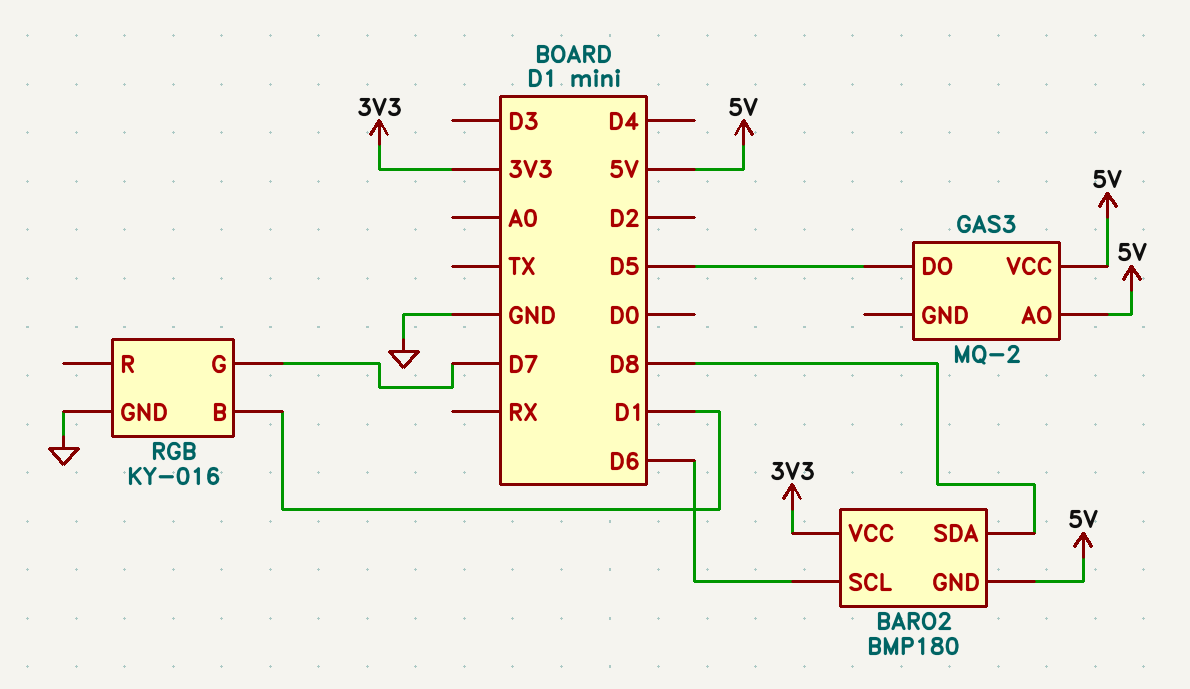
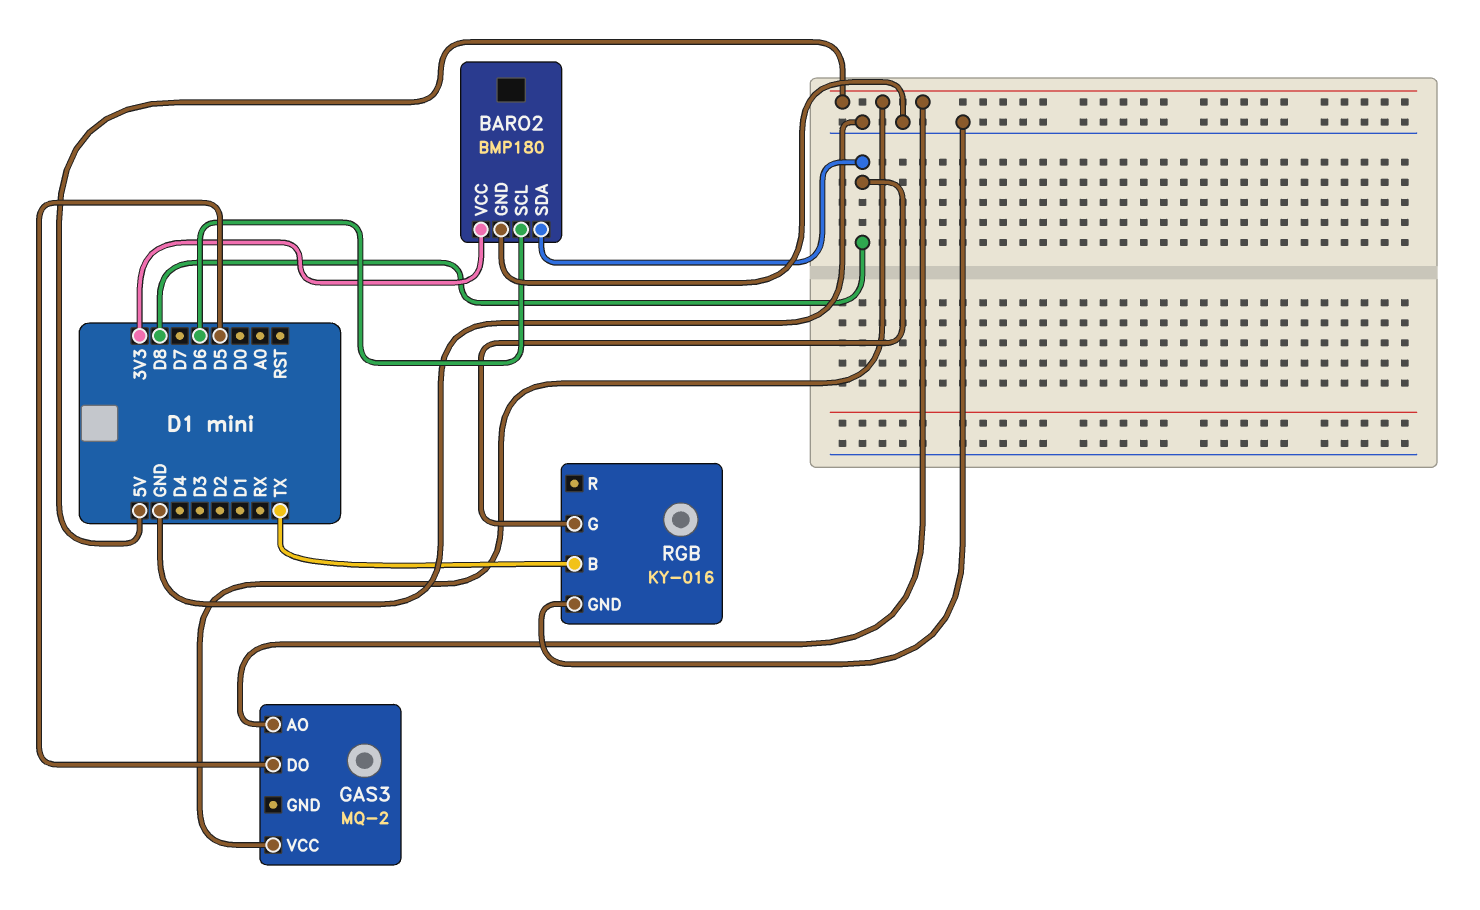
BARO2 pin GND: 5V -> GND
RGB pin B: D1 -> TX
RGB pin G: D7 -> D8

